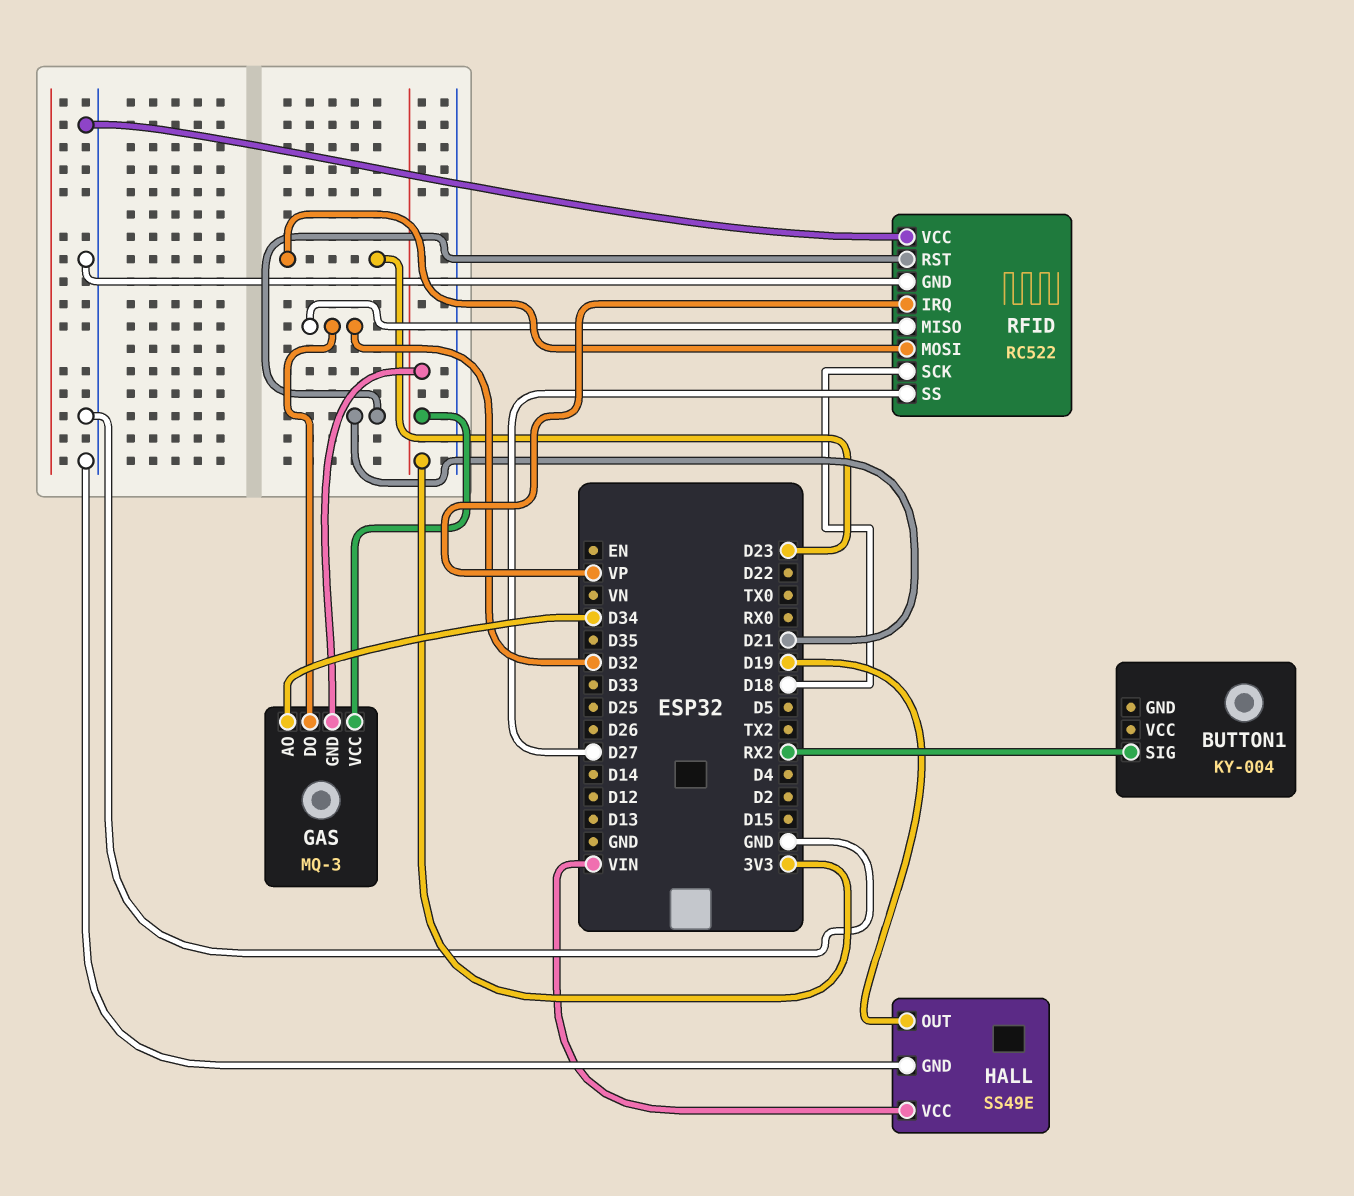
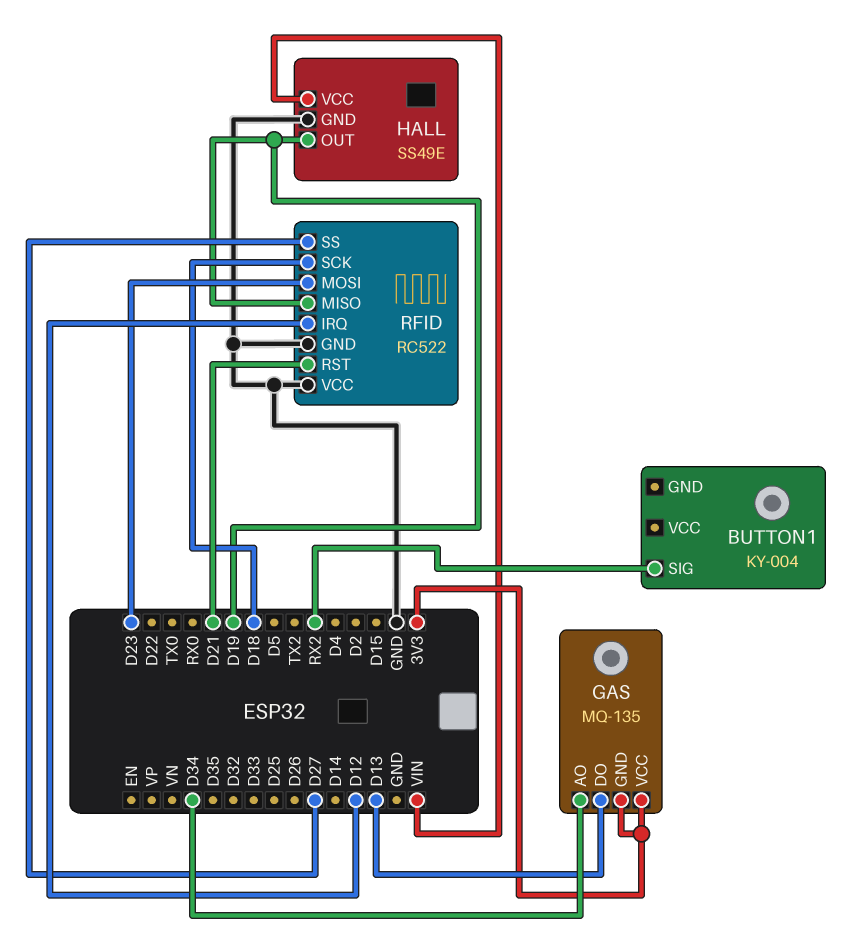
GAS: MQ-3 -> MQ-135
GAS pin DO: D32 -> D13
RFID pin IRQ: VP -> D12
RFID pin MISO: D32 -> D19

